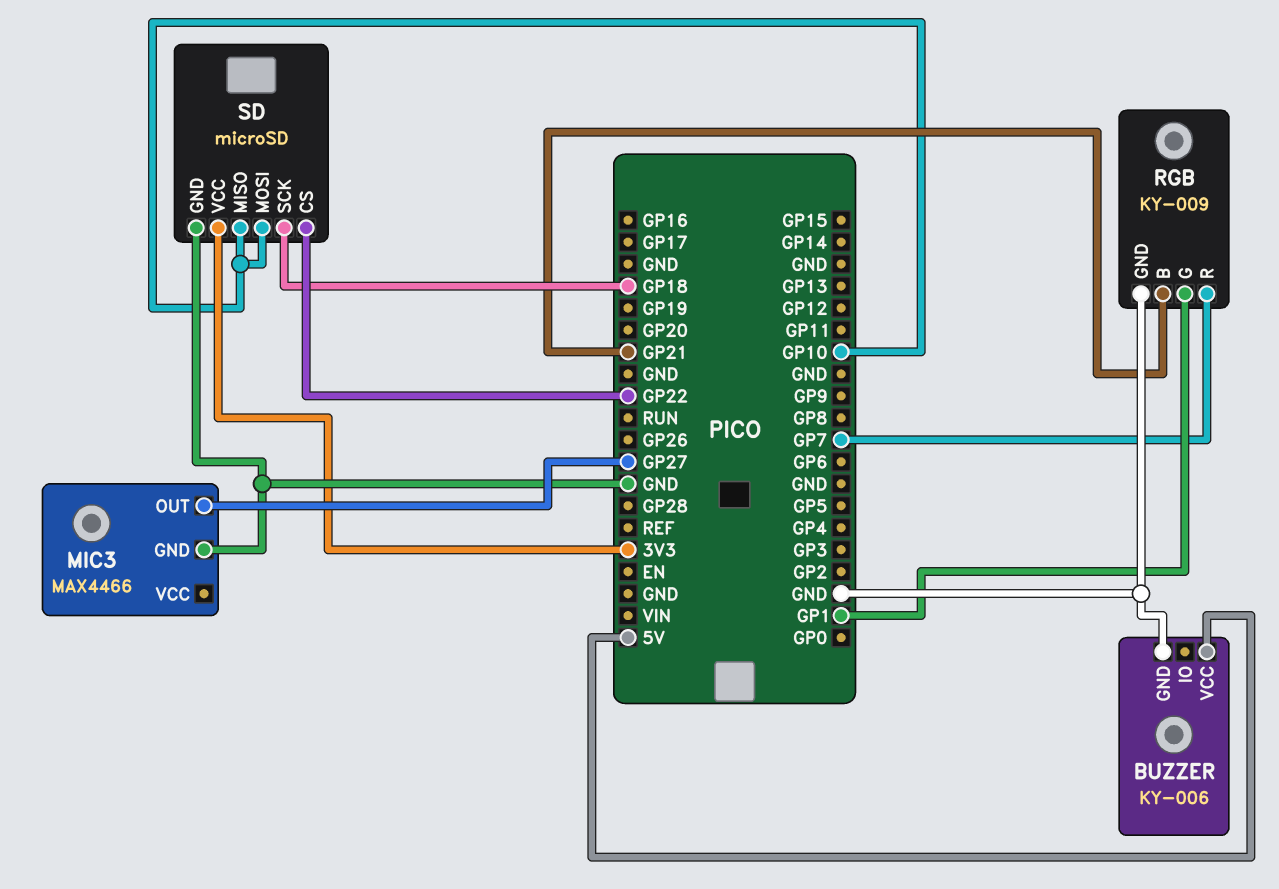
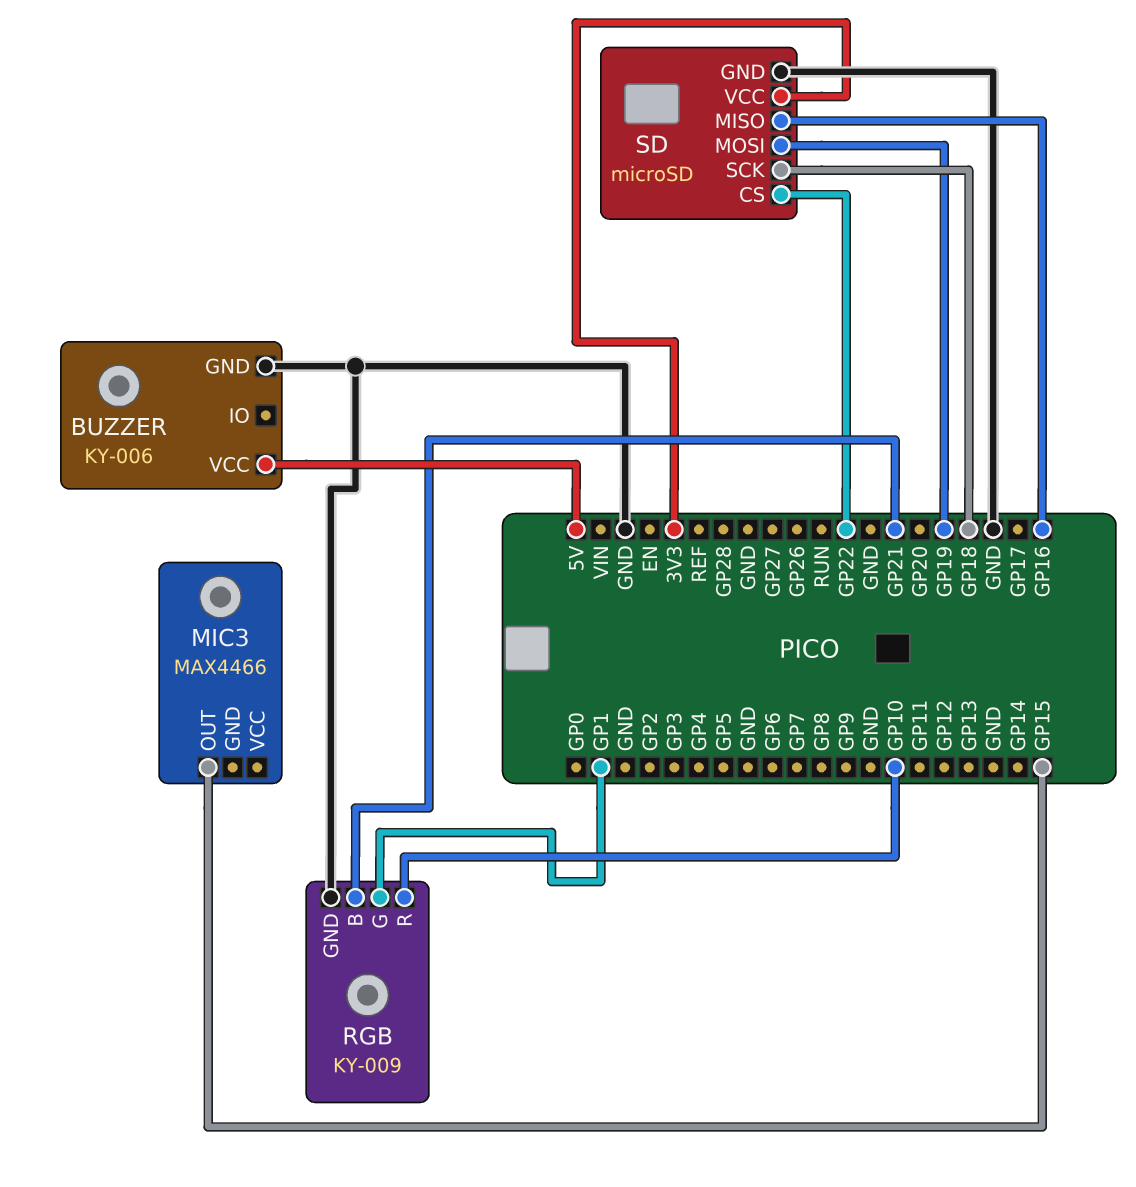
MIC3 pin GND: GND -> none
MIC3 pin OUT: GP27 -> GP15
RGB pin R: GP7 -> GP10
SD pin MISO: GP10 -> GP16
SD pin MOSI: GP10 -> GP19

